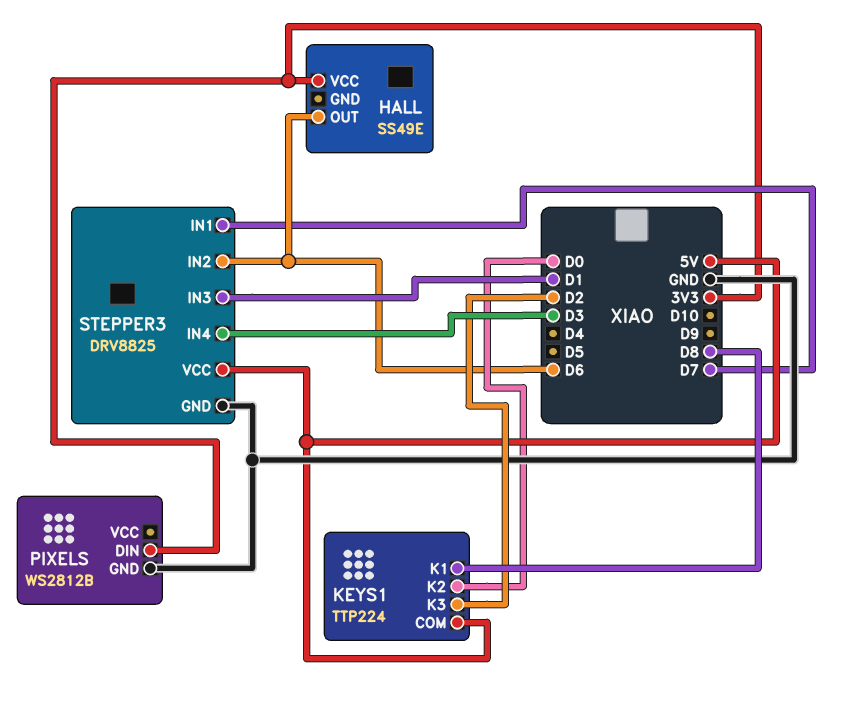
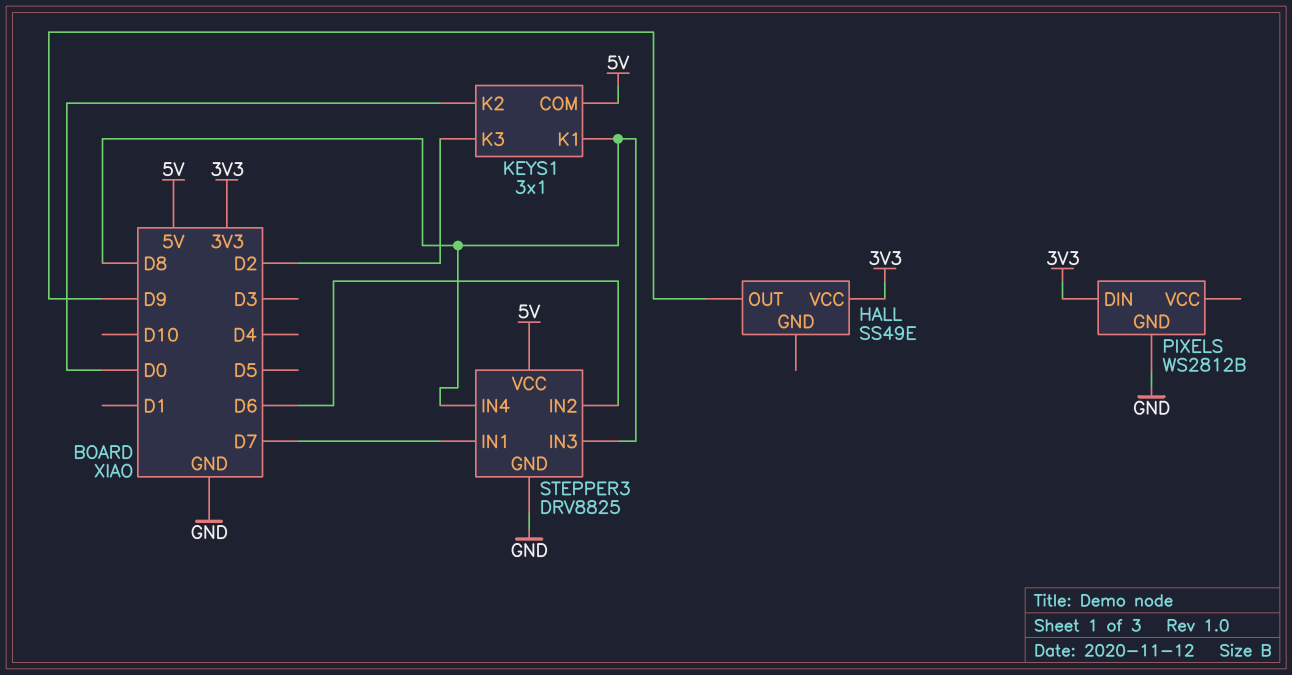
HALL pin OUT: D6 -> D9
KEYS1: TTP224 -> 3x1
STEPPER3 pin IN3: D1 -> D8
STEPPER3 pin IN4: D3 -> D8

